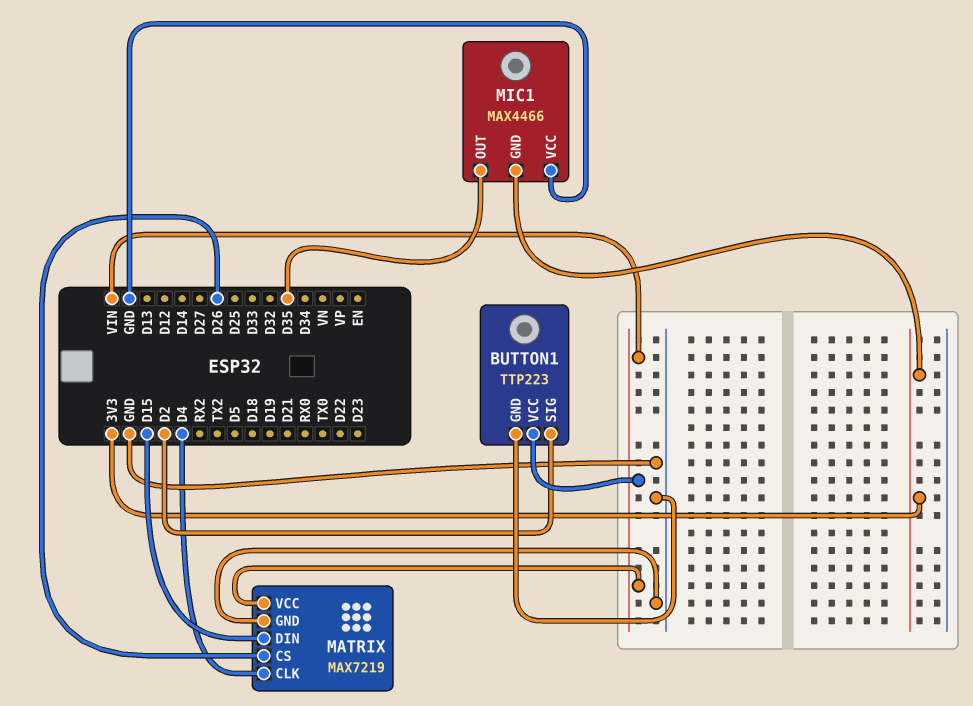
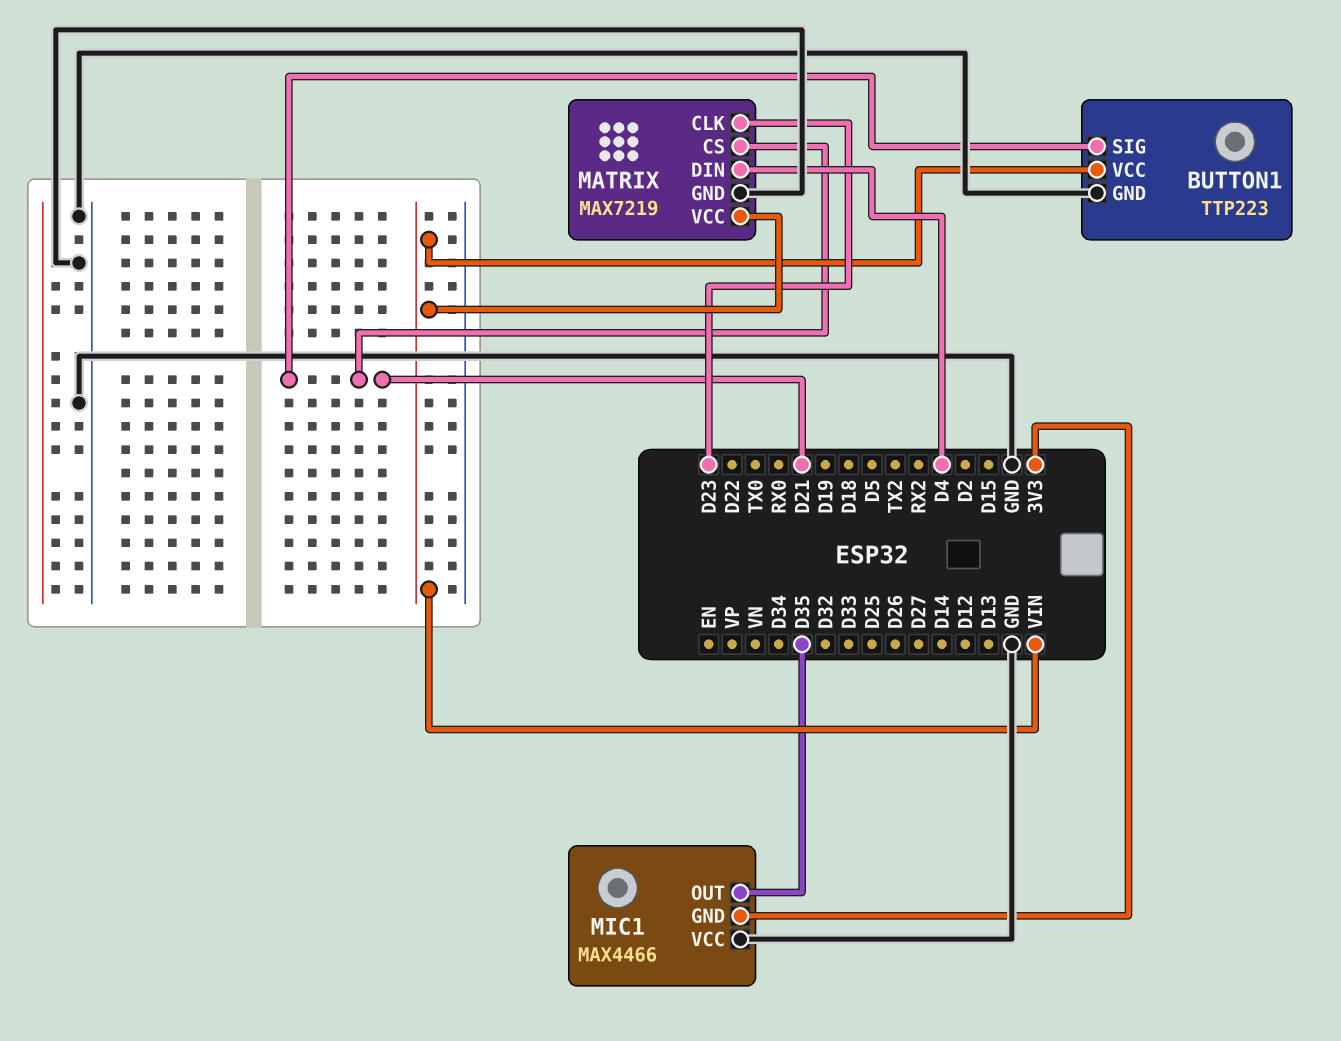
BUTTON1 pin SIG: D2 -> D21
MATRIX pin CLK: D4 -> D23
MATRIX pin CS: D26 -> D21
MATRIX pin DIN: D15 -> D4

